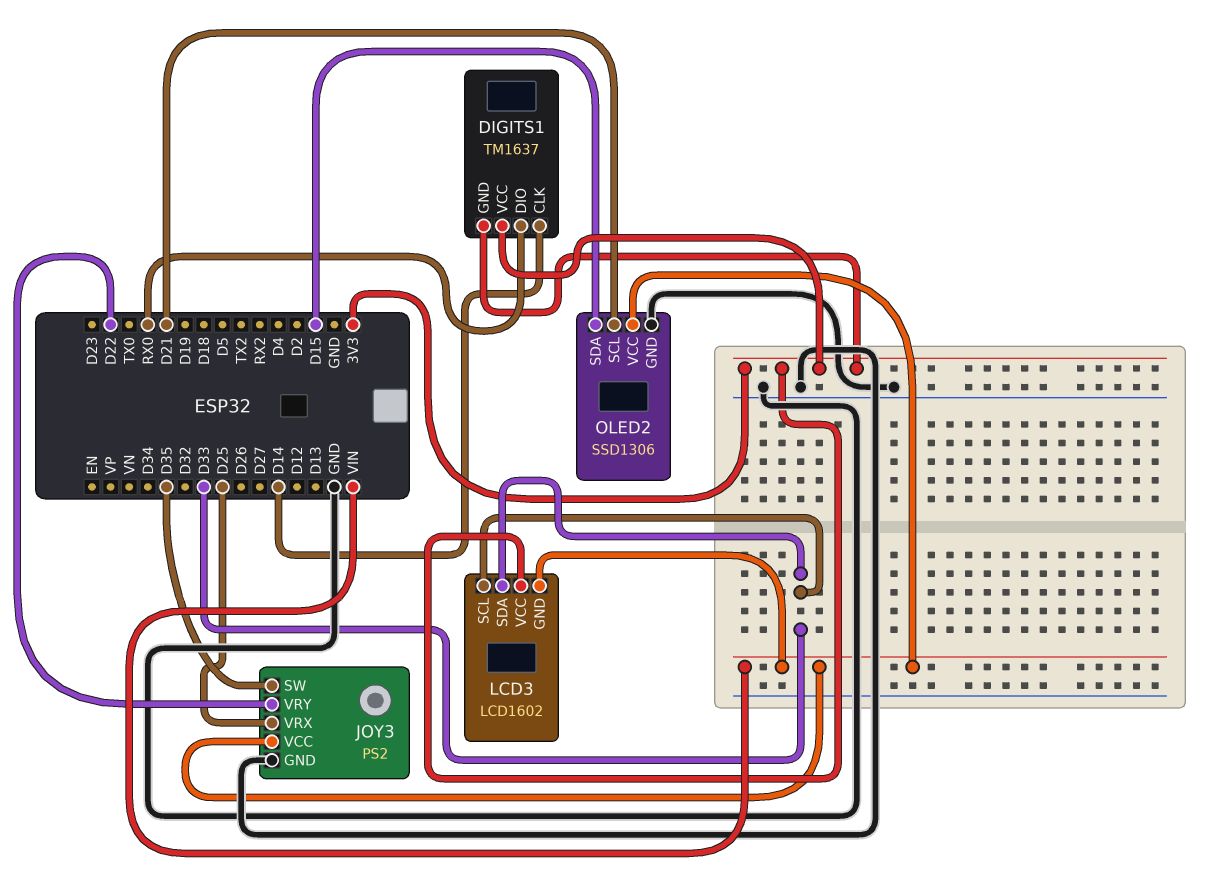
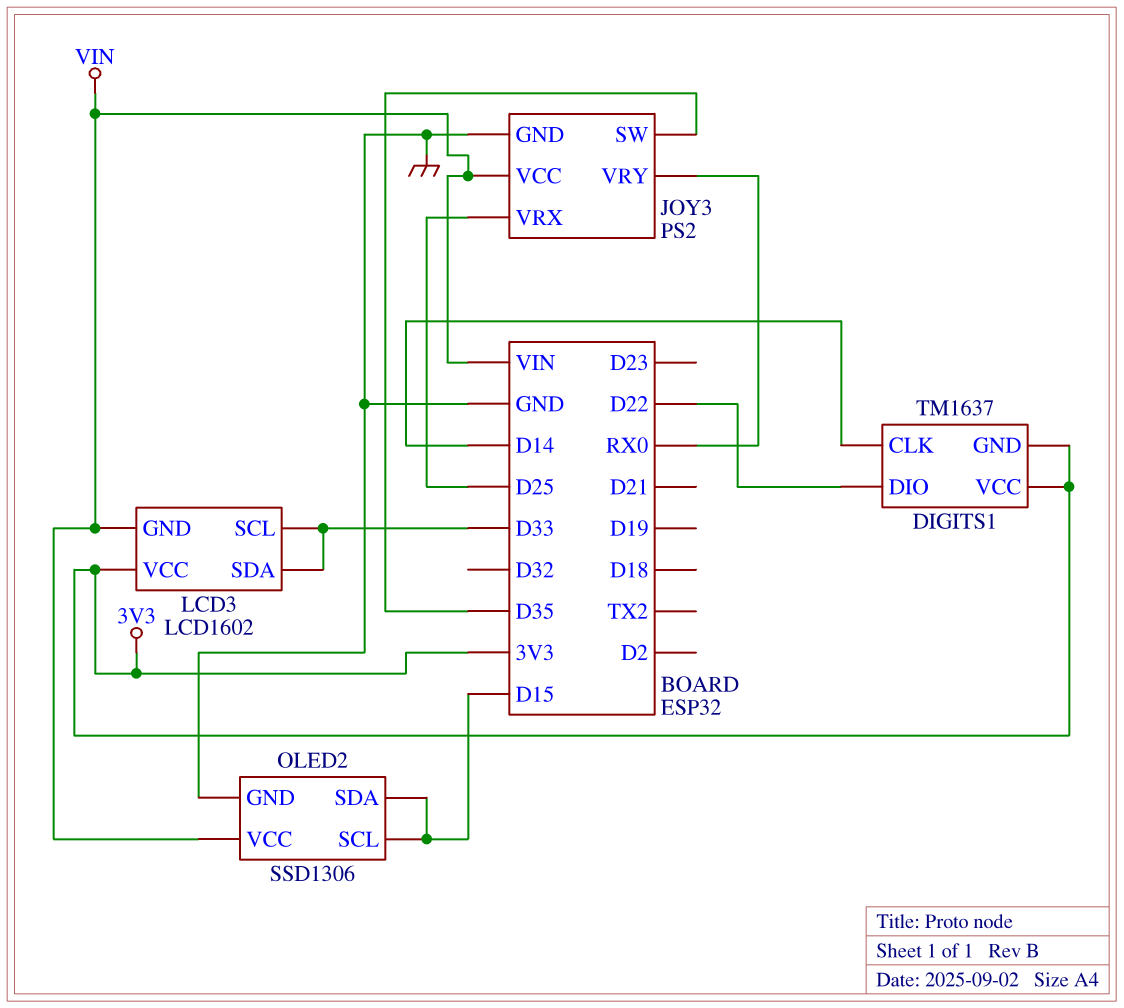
DIGITS1 pin DIO: RX0 -> D22
JOY3 pin VRY: D22 -> RX0
OLED2 pin SCL: D21 -> D15

